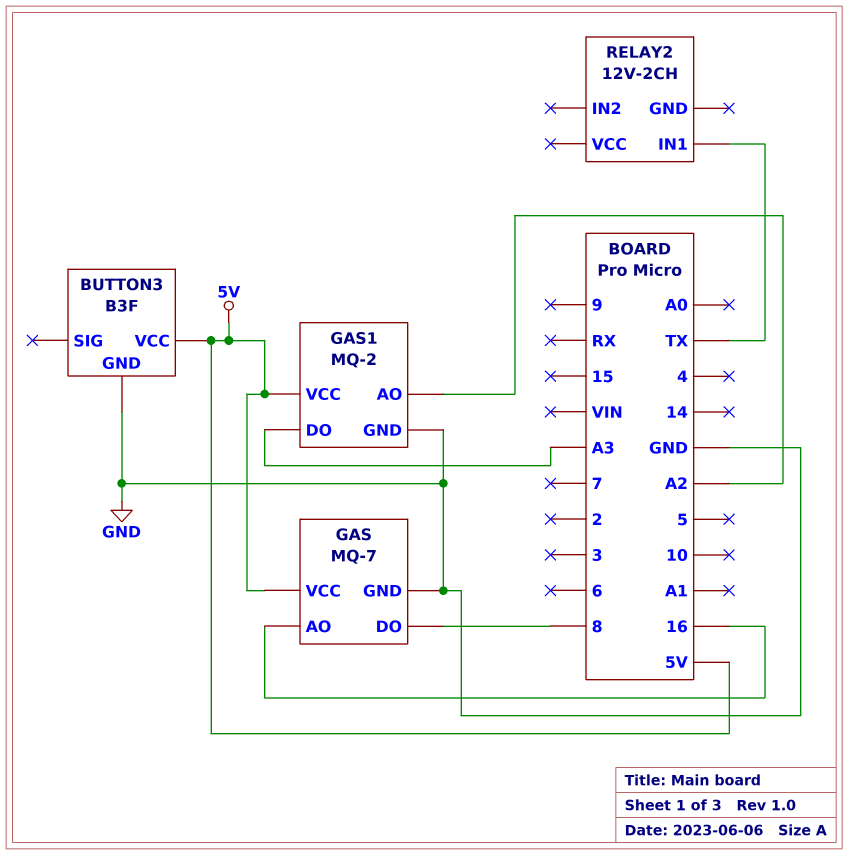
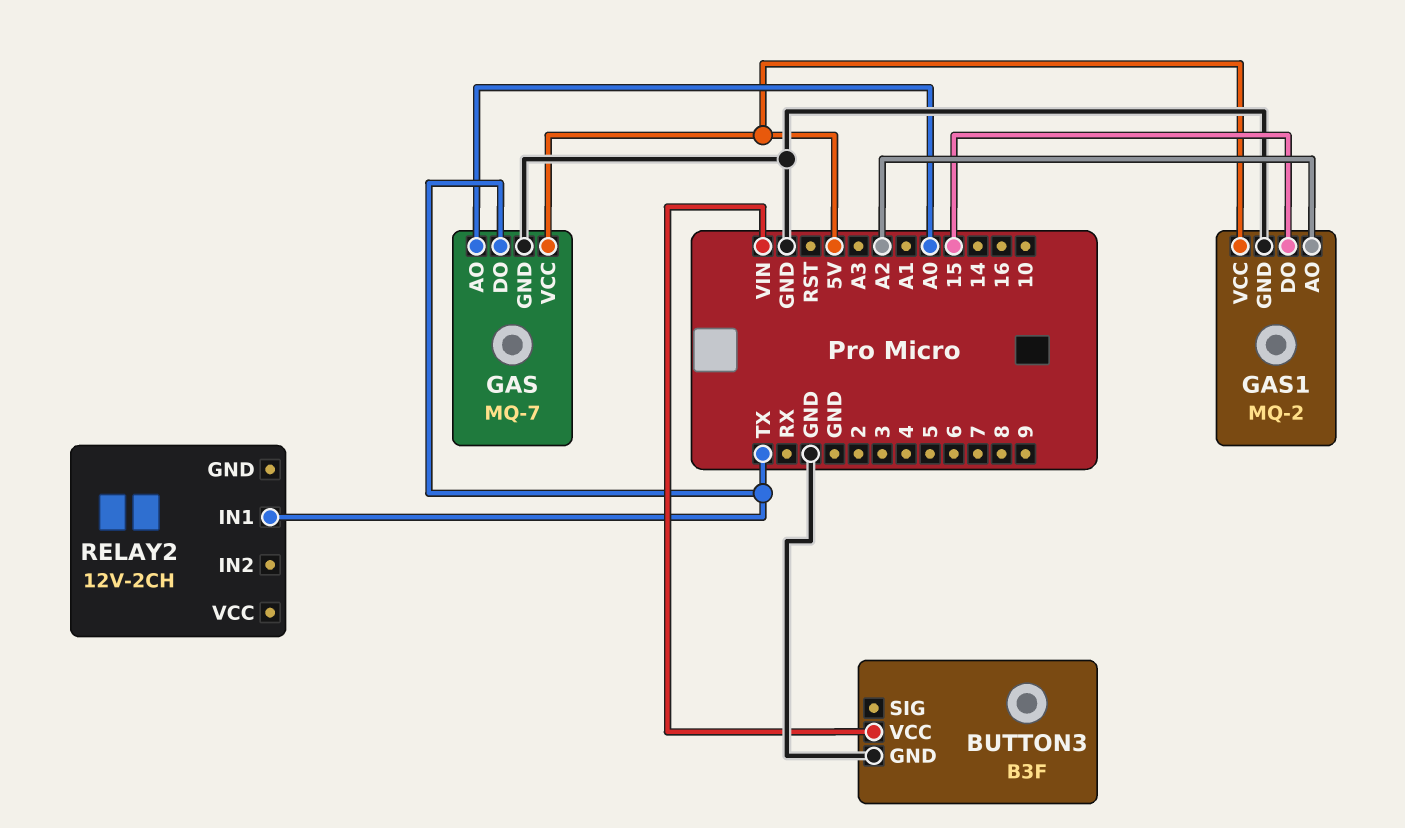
BUTTON3 pin VCC: 5V -> VIN
GAS pin AO: 16 -> A0
GAS pin DO: 8 -> TX
GAS1 pin DO: A3 -> 15

